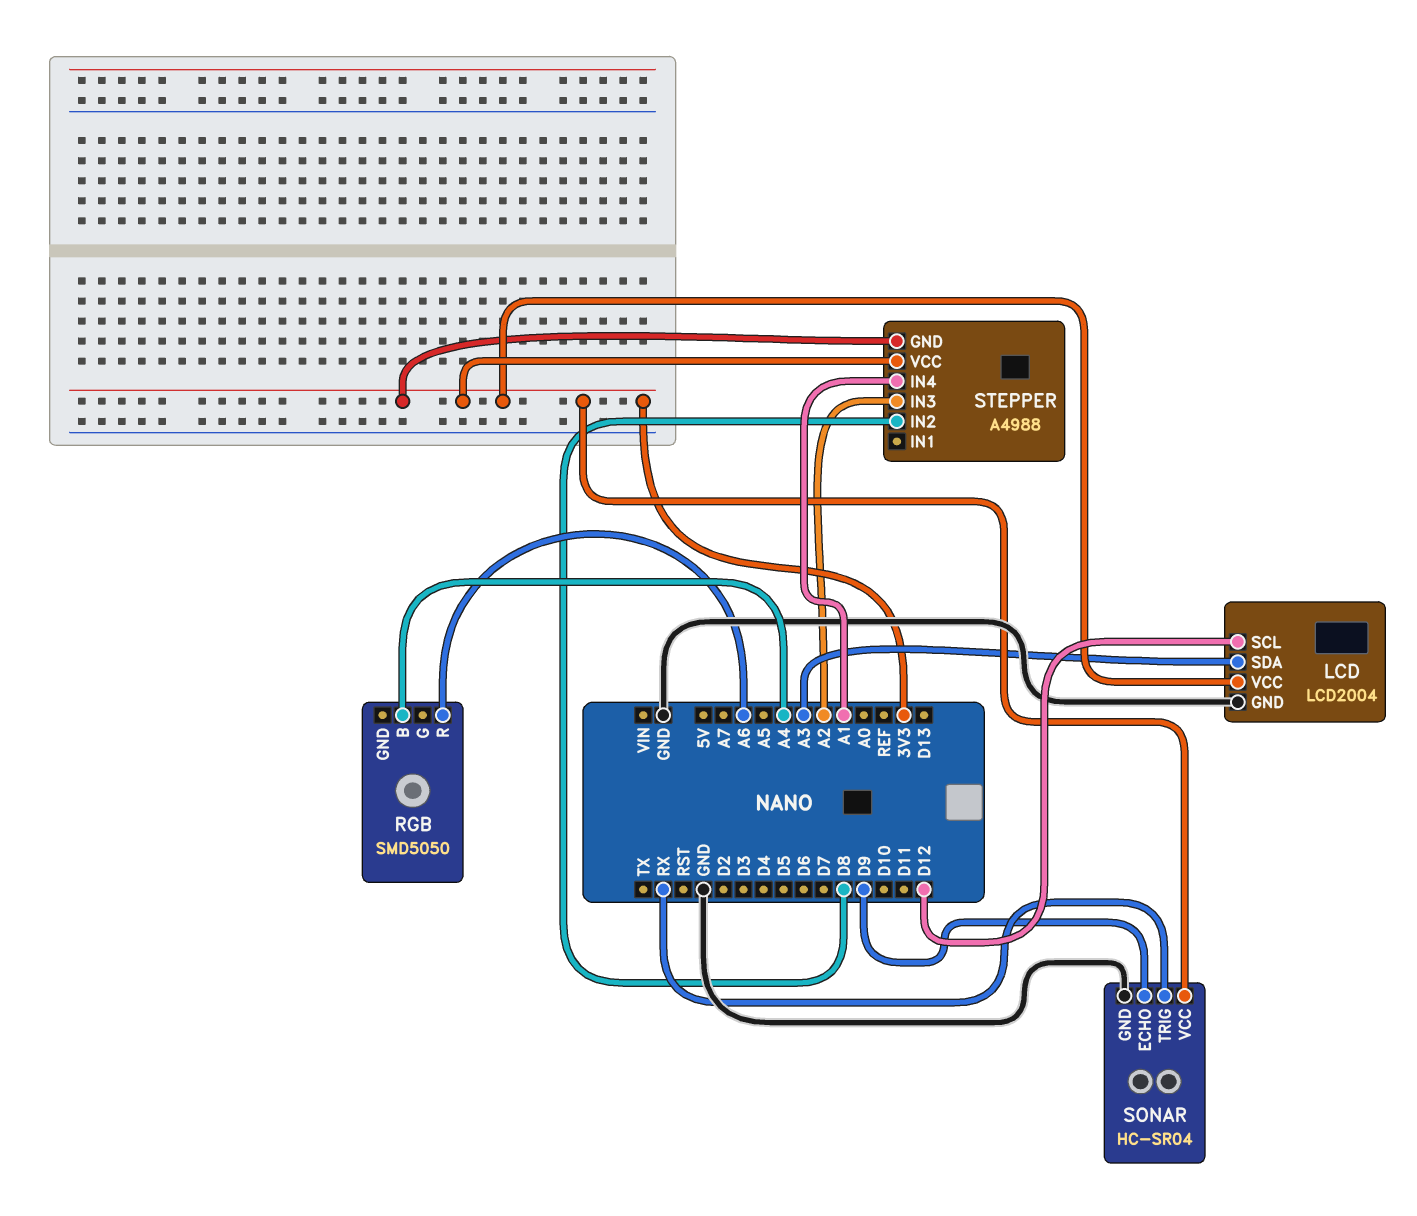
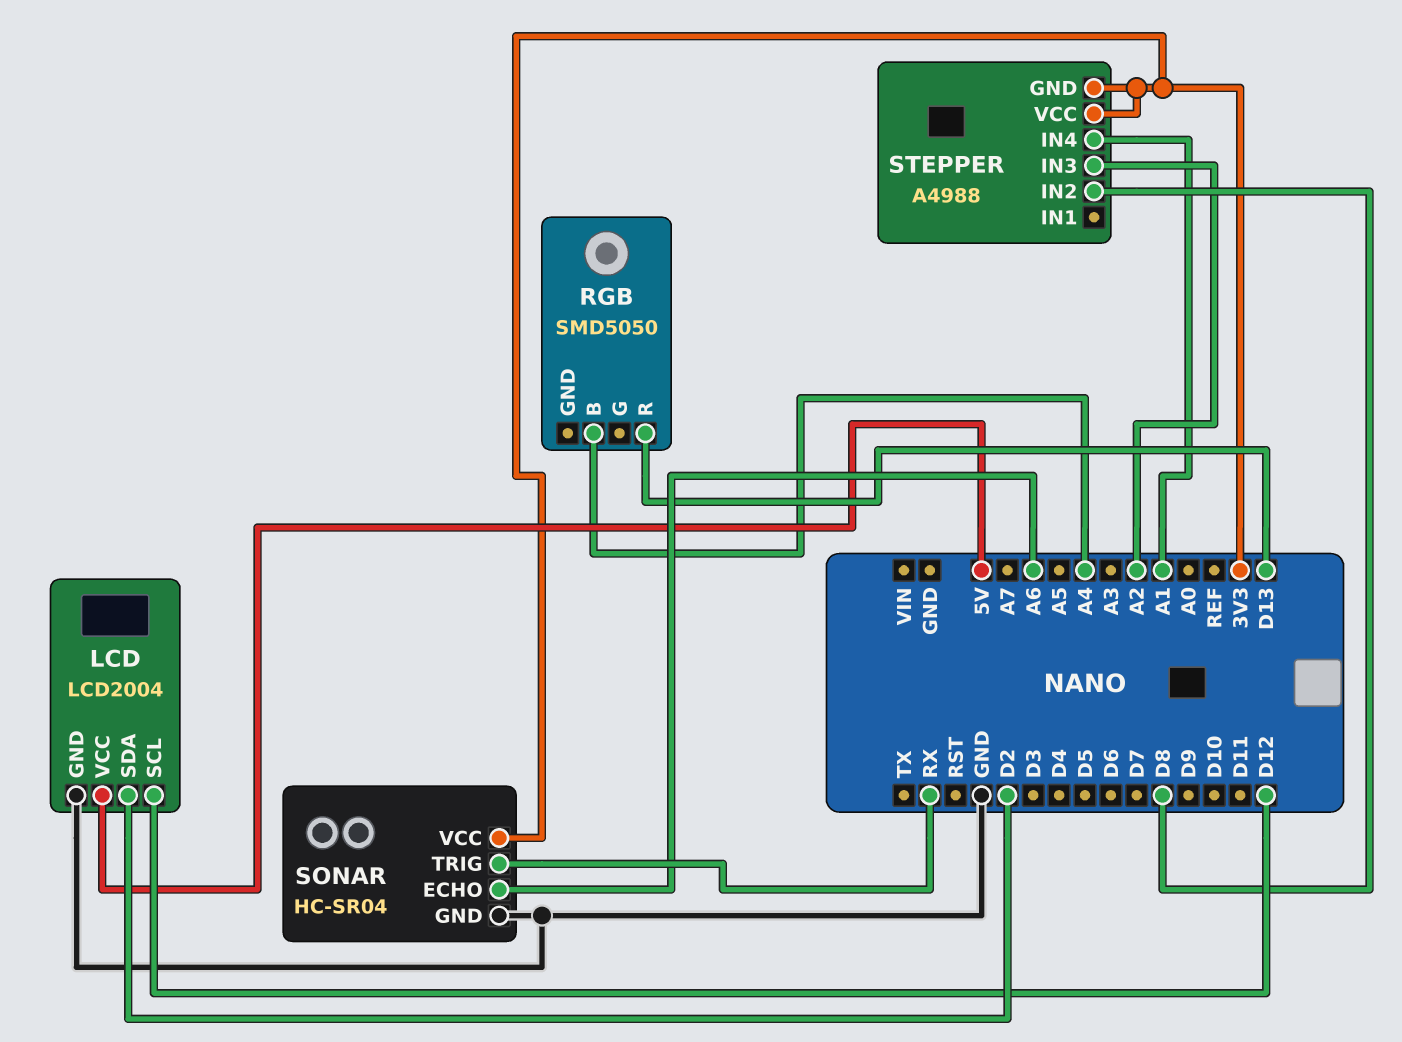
LCD pin SDA: A3 -> D2
LCD pin VCC: 3V3 -> 5V
RGB pin R: A6 -> D13
SONAR pin ECHO: D9 -> A6

